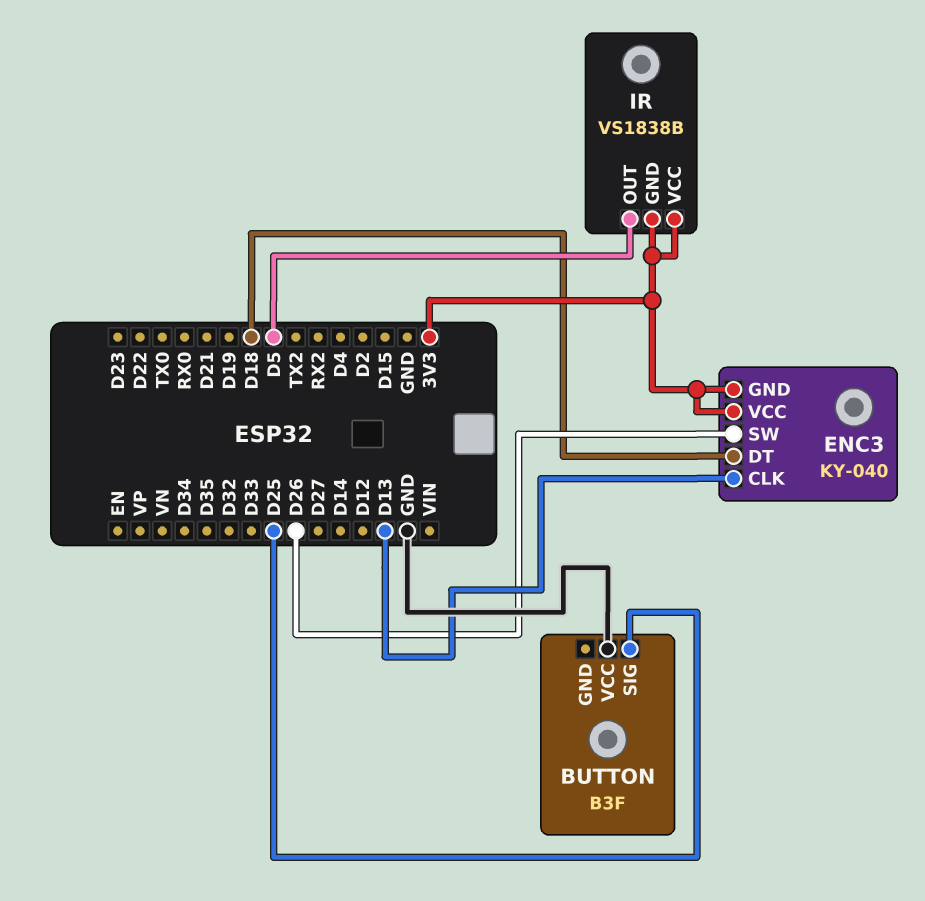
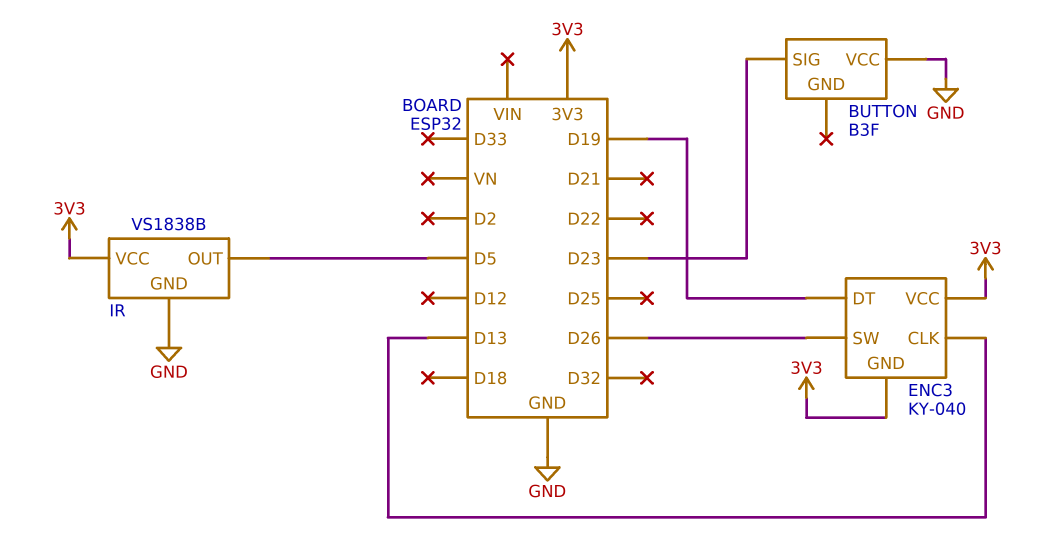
BUTTON pin SIG: D25 -> D23
ENC3 pin DT: D18 -> D19
IR pin GND: 3V3 -> GND

